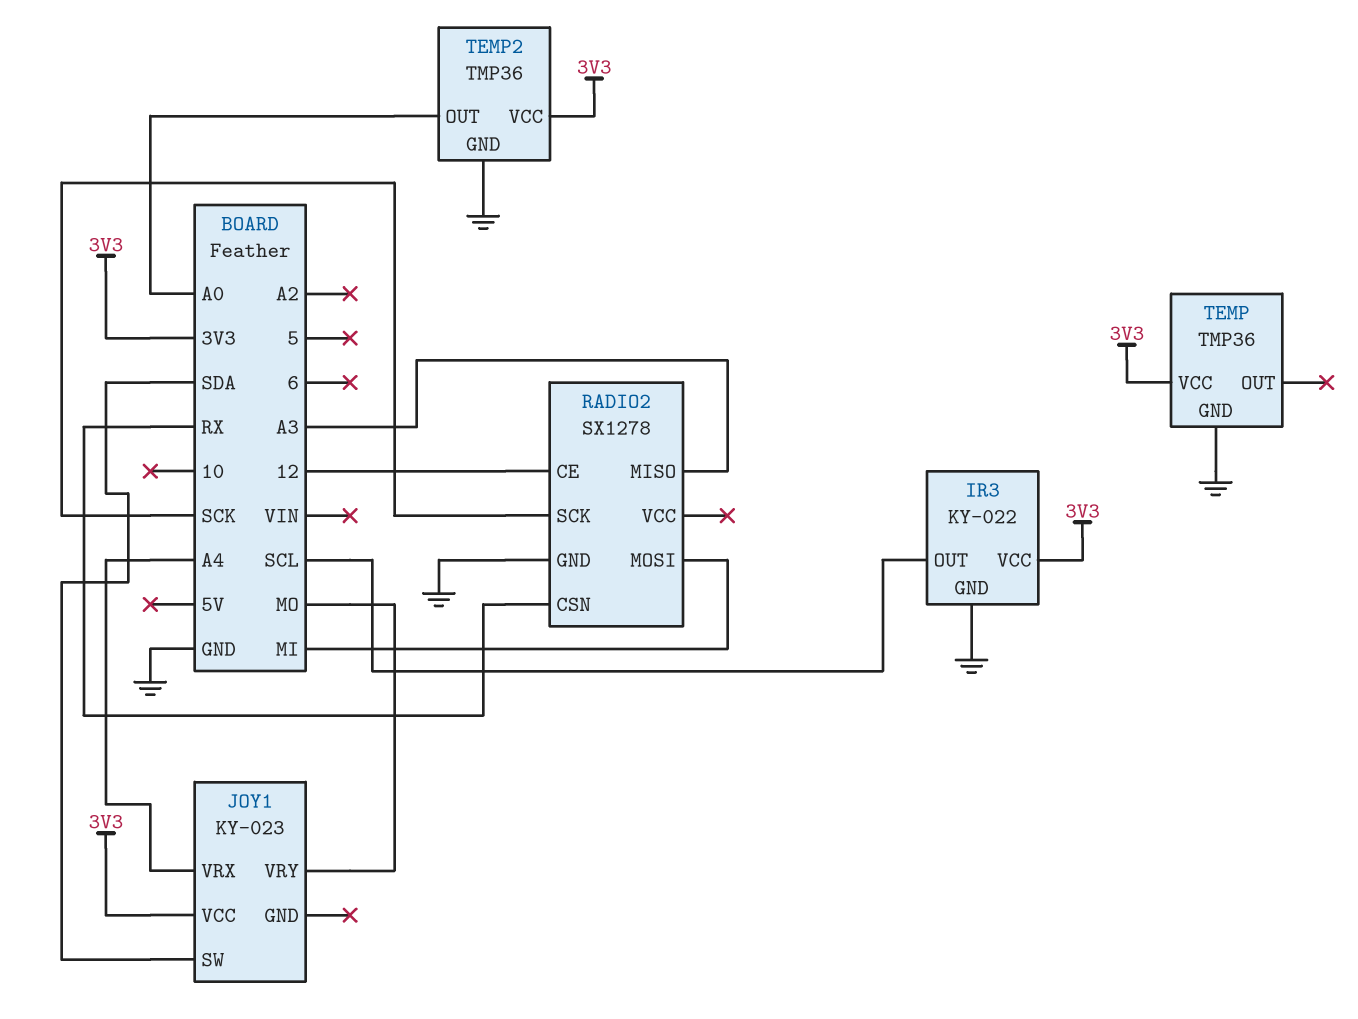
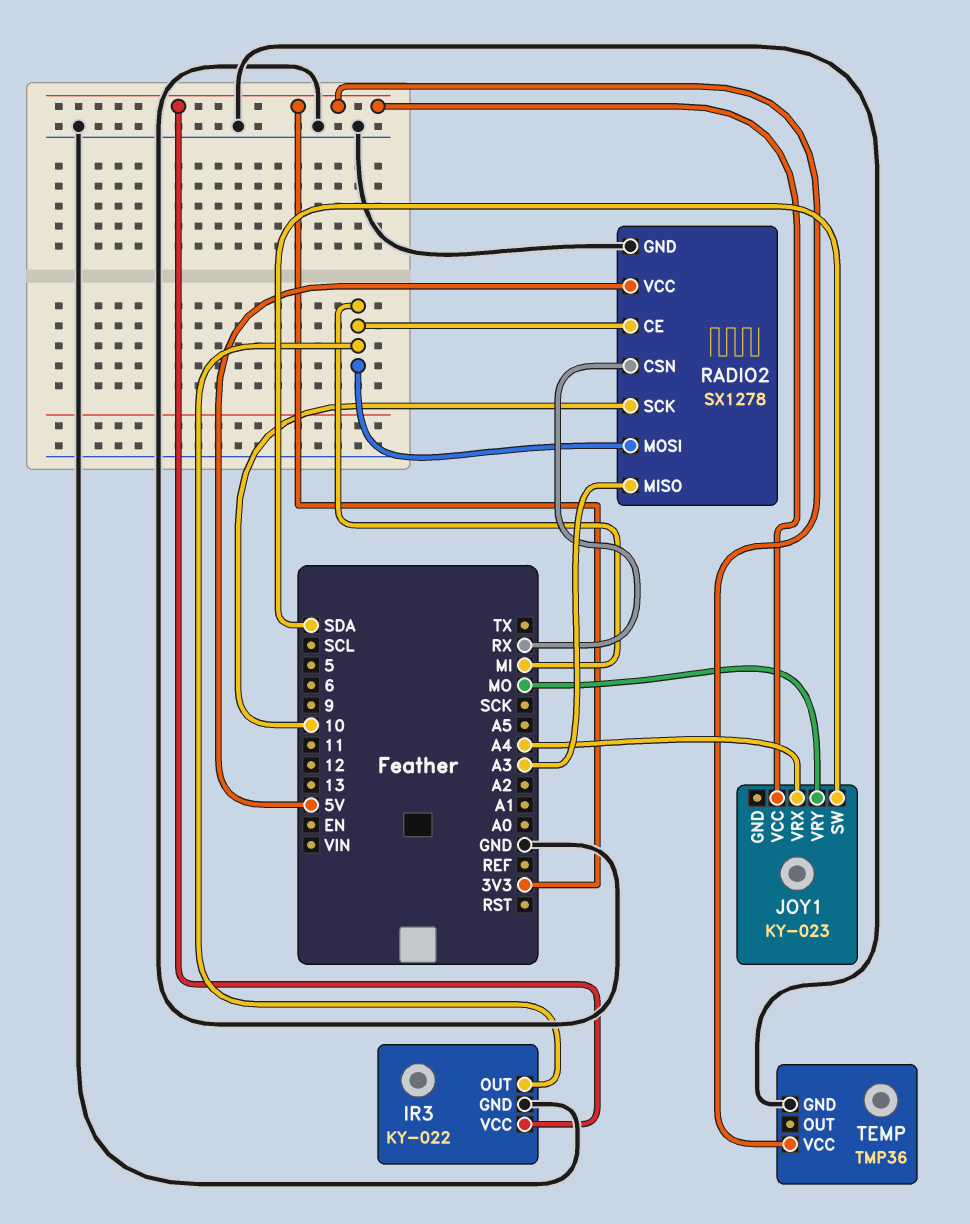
IR3 pin OUT: SCL -> MI
RADIO2 pin CE: 12 -> MI
RADIO2 pin SCK: SCK -> 10
RADIO2 pin VCC: none -> 5V
TEMP2: TMP36 -> none
TEMP2 pin GND: GND -> none
TEMP2 pin OUT: A0 -> none
TEMP2 pin VCC: 3V3 -> none

